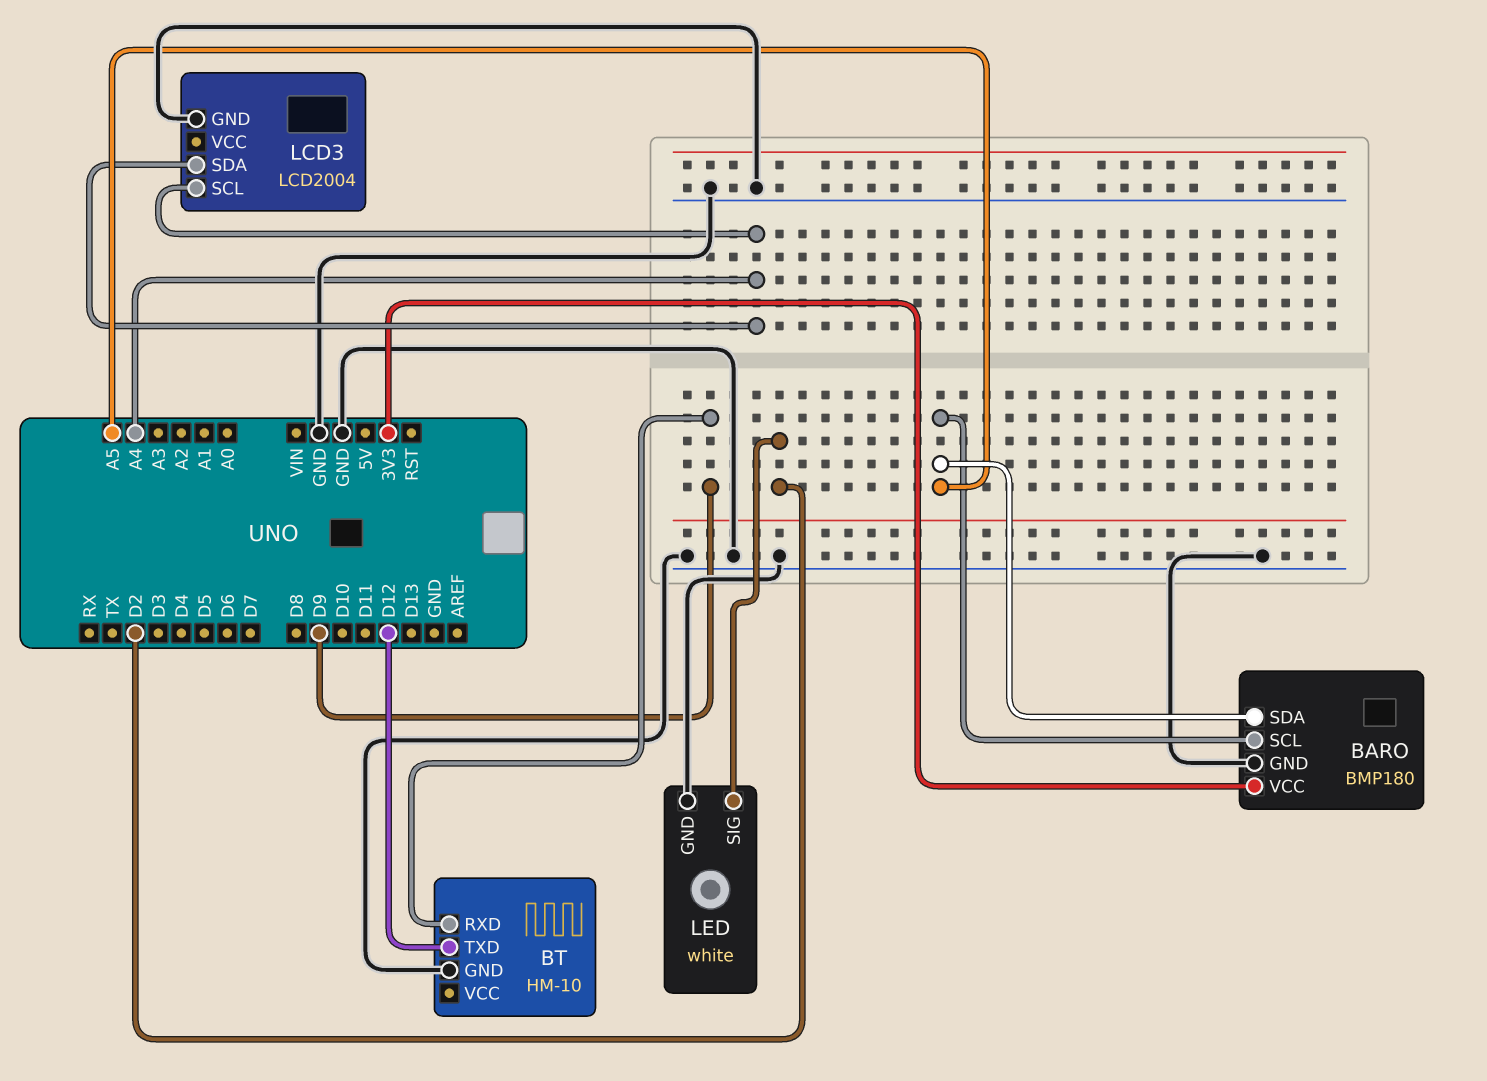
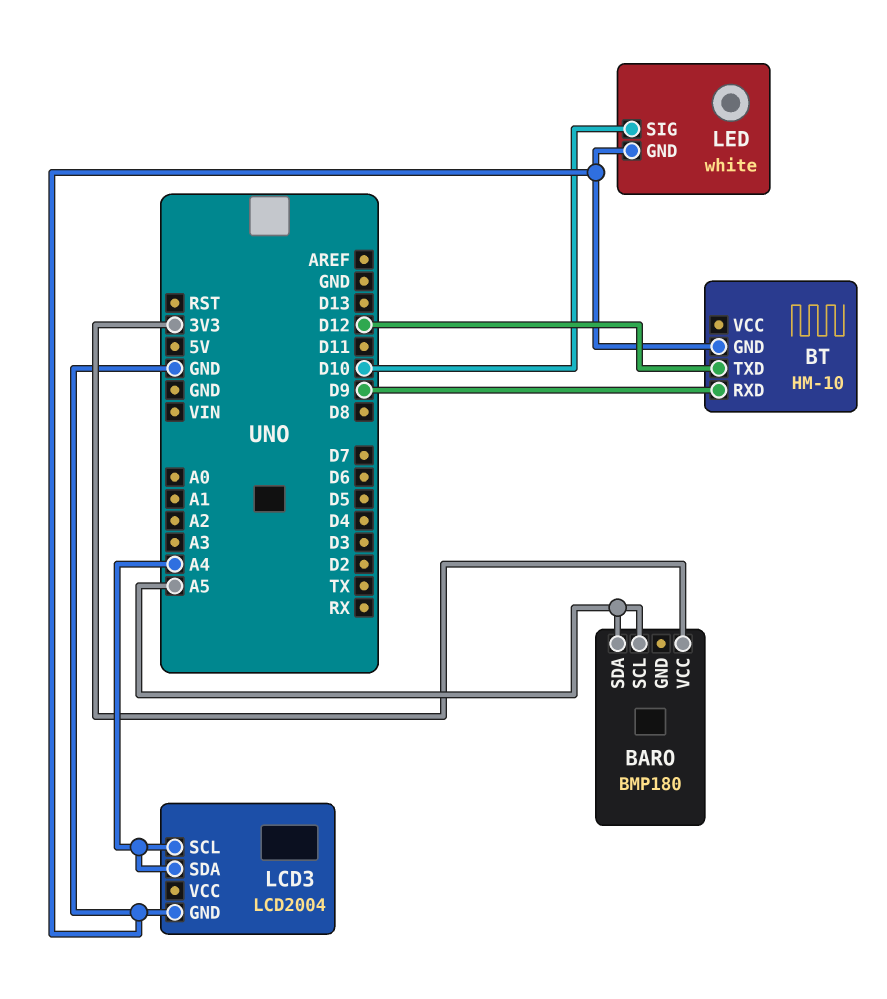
BARO pin GND: GND -> none
LED pin SIG: D2 -> D10

